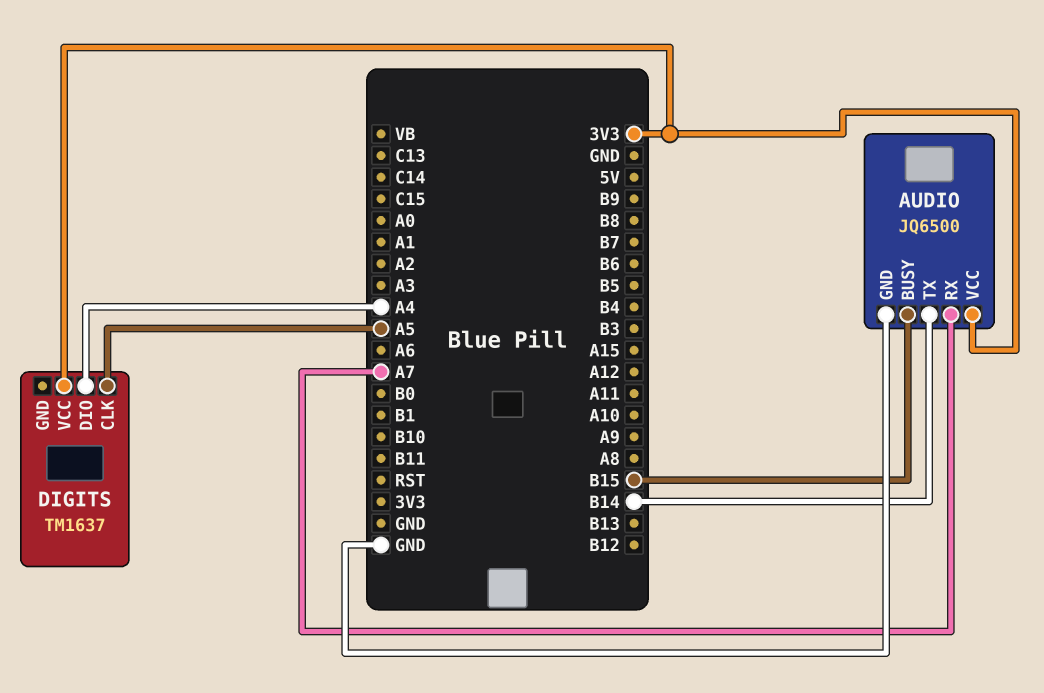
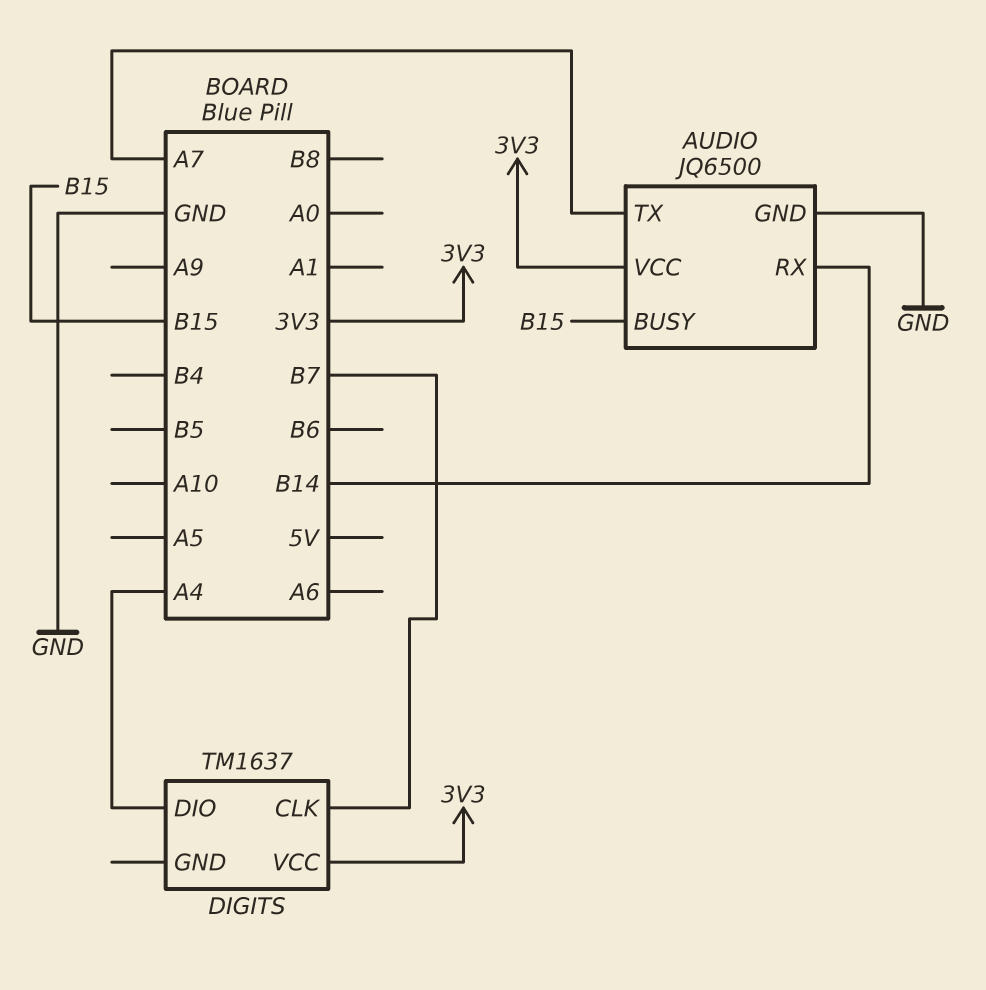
AUDIO pin RX: A7 -> B14
AUDIO pin TX: B14 -> A7
DIGITS pin CLK: A5 -> B7

